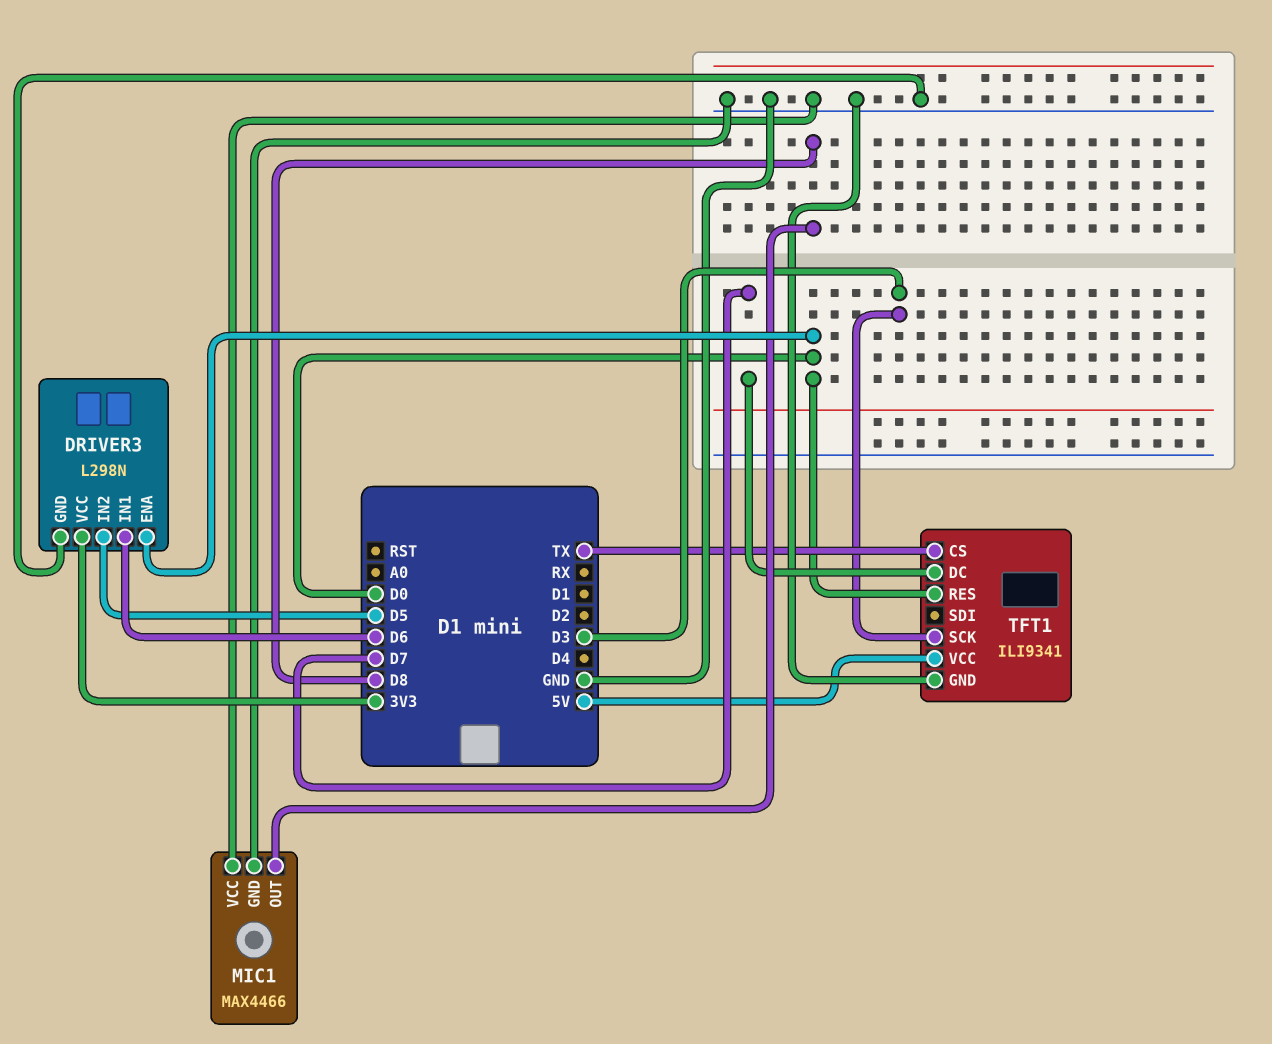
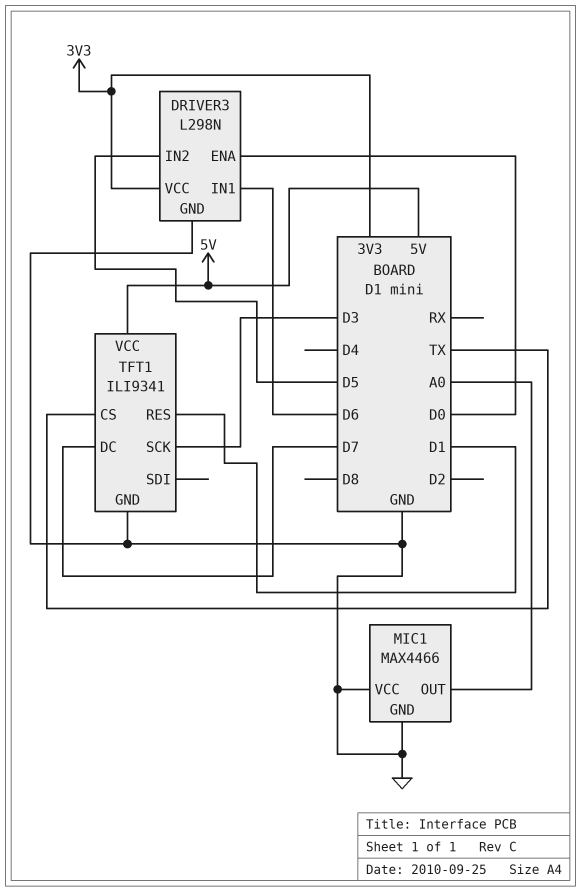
MIC1 pin OUT: D8 -> A0
TFT1 pin RES: D0 -> D1

